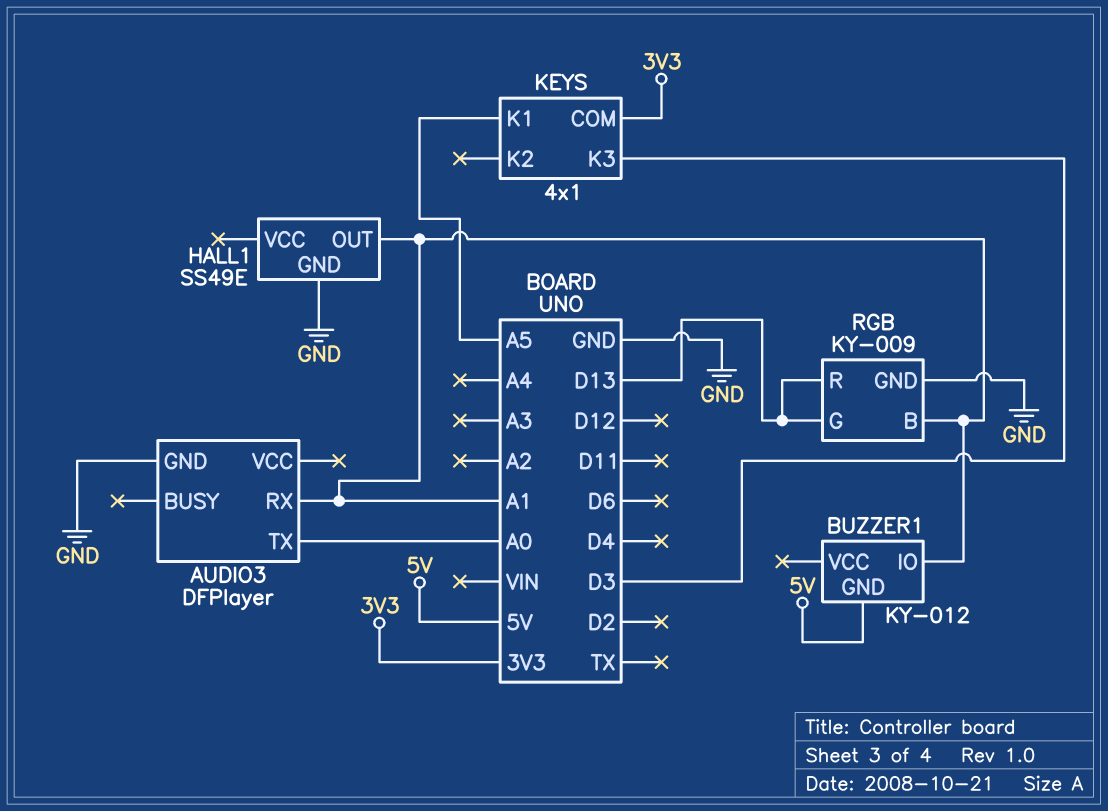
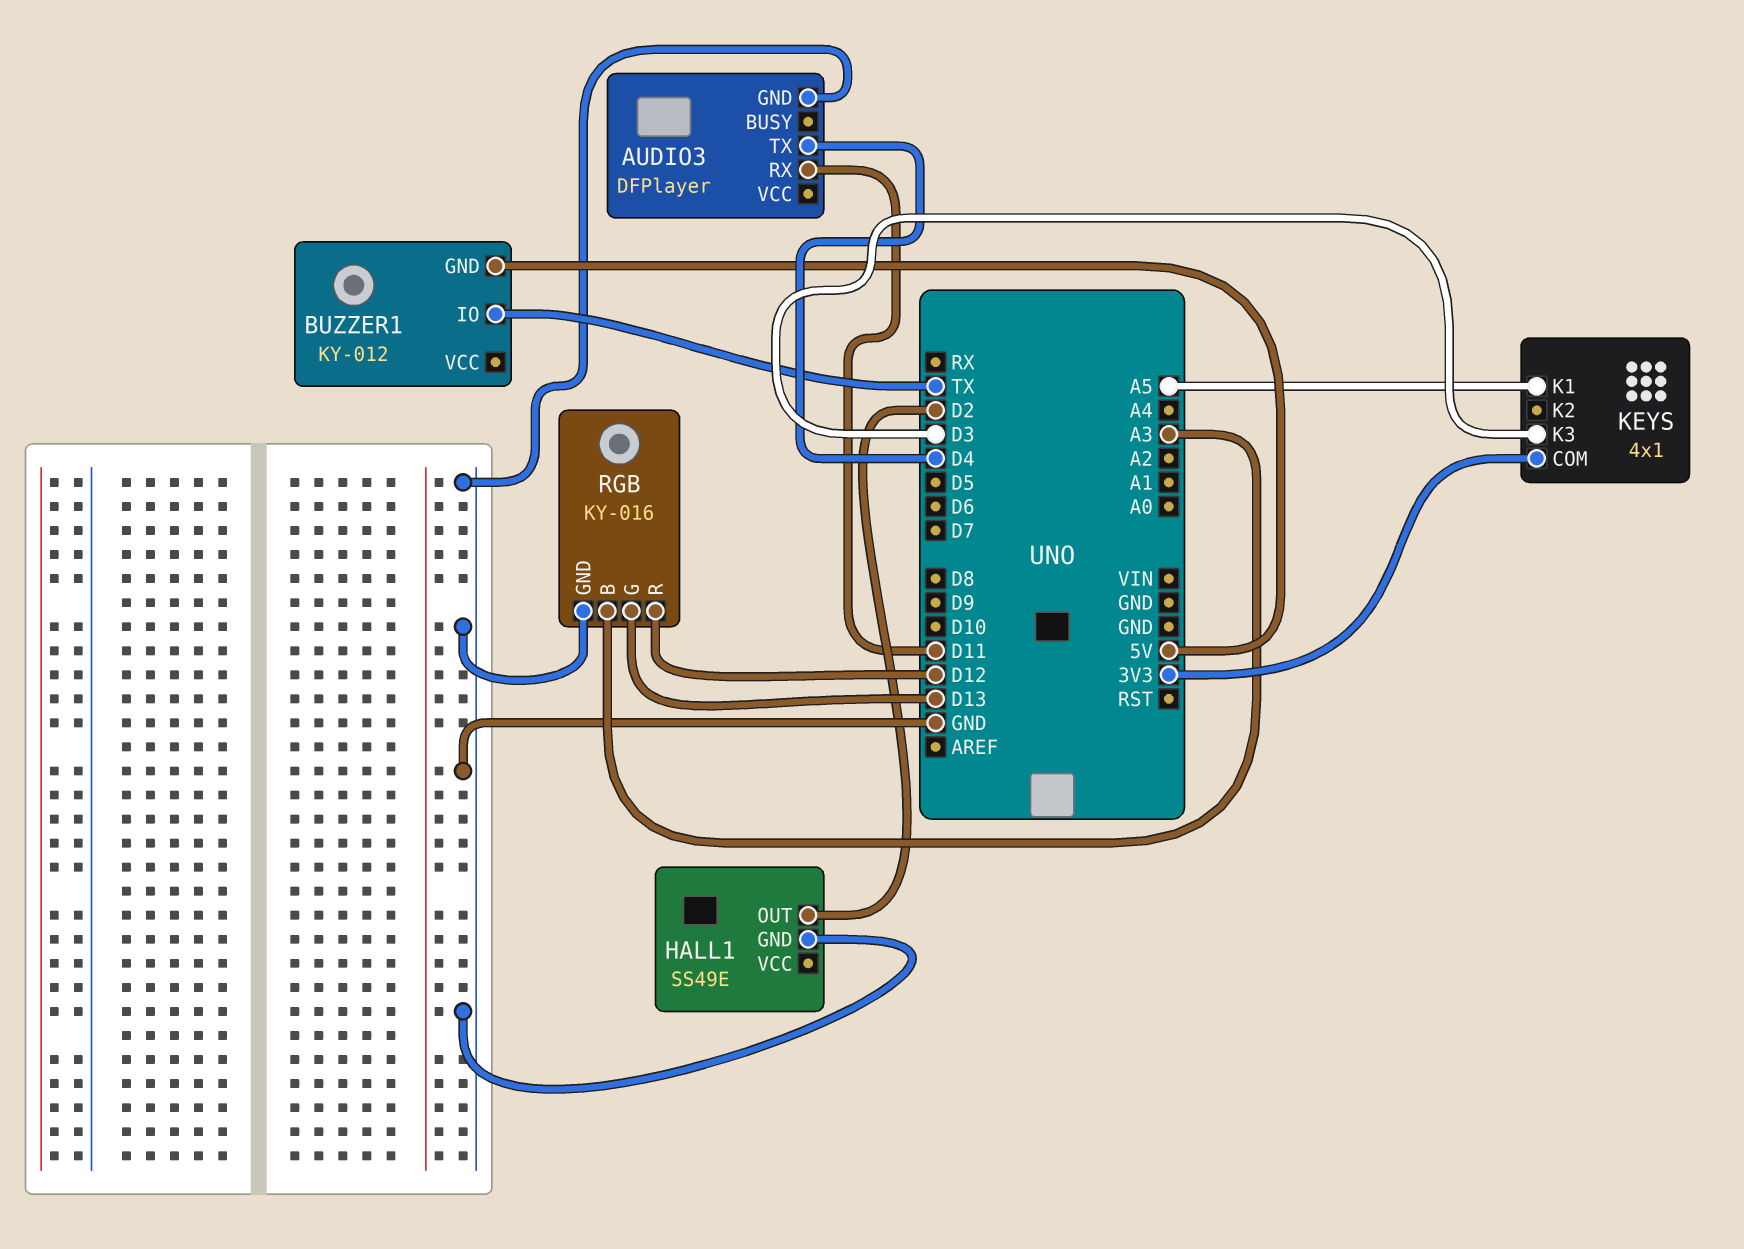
AUDIO3 pin RX: A1 -> D11
AUDIO3 pin TX: A0 -> D4
BUZZER1 pin IO: A1 -> TX
HALL1 pin OUT: A1 -> D2
RGB: KY-009 -> KY-016
RGB pin B: A1 -> A3
RGB pin R: D13 -> D12

